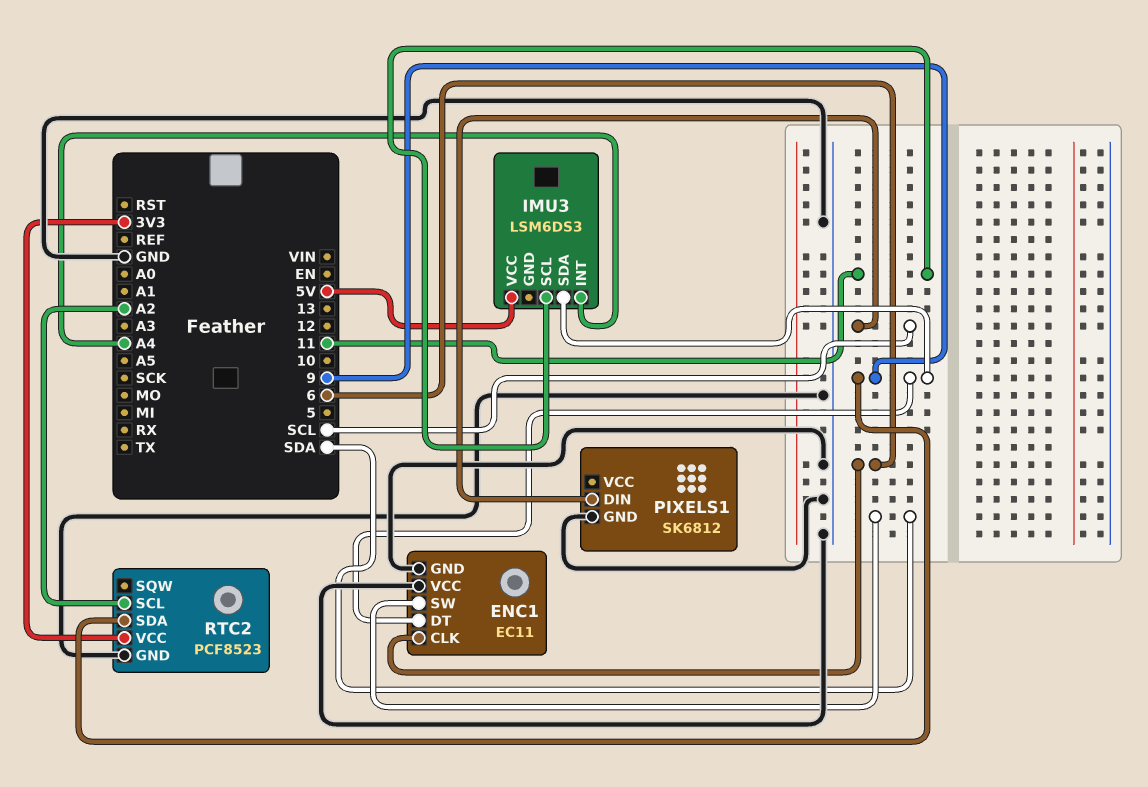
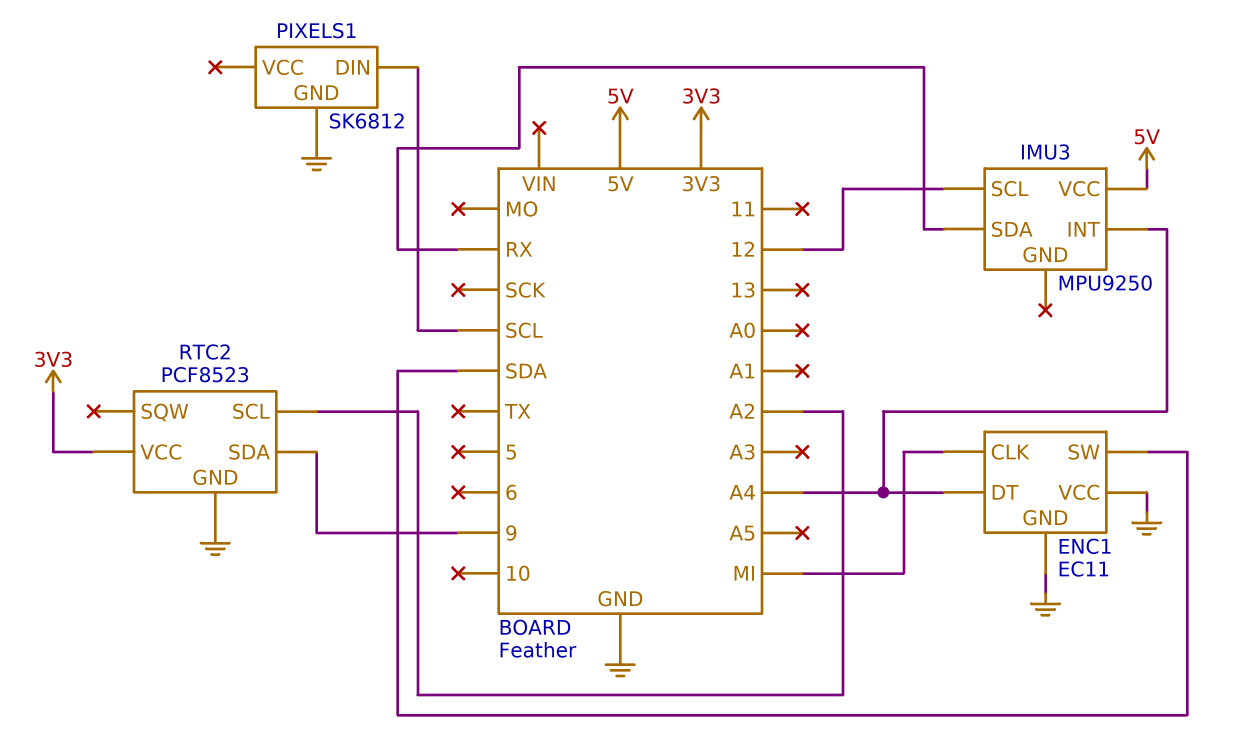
ENC1 pin CLK: 6 -> MI
ENC1 pin DT: 9 -> A4
IMU3: LSM6DS3 -> MPU9250
IMU3 pin SCL: 11 -> 12
IMU3 pin SDA: 9 -> RX

